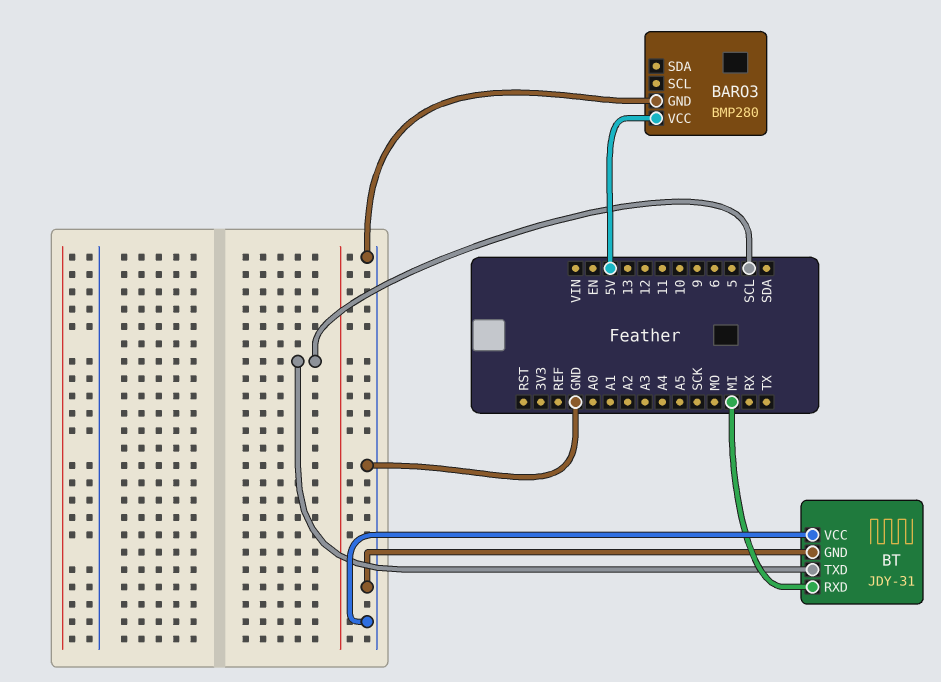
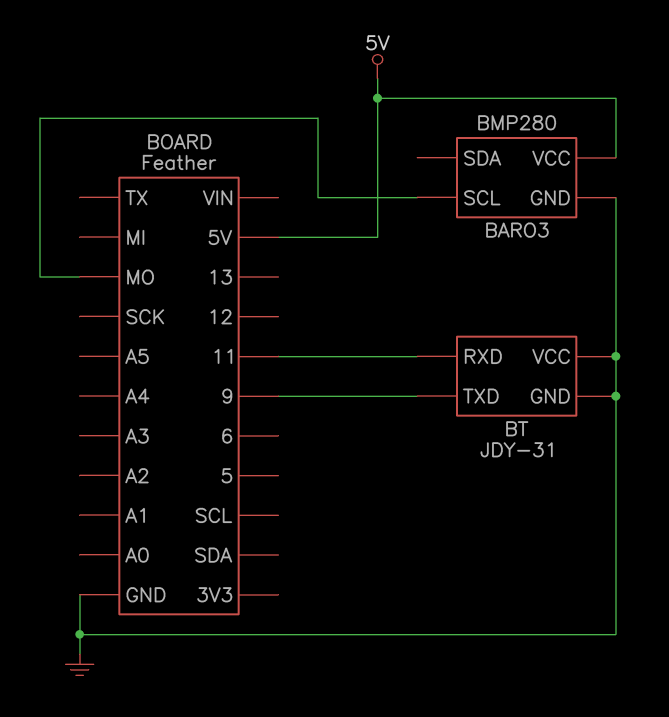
BARO3 pin SCL: none -> MO
BT pin RXD: MI -> 11
BT pin TXD: SCL -> 9

